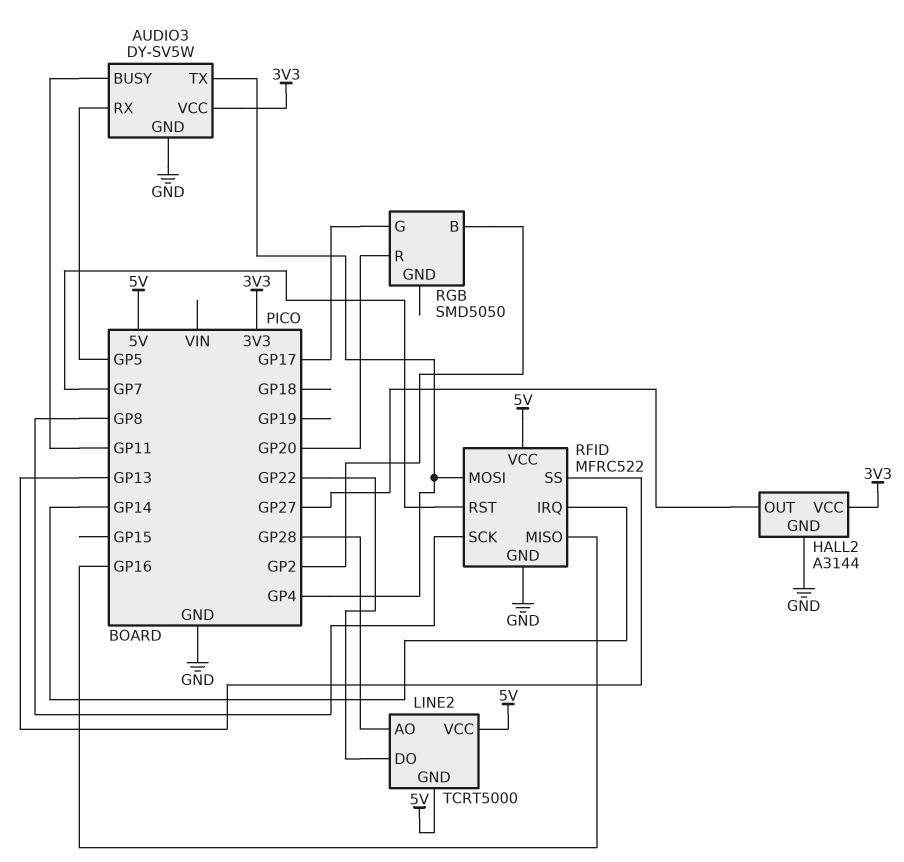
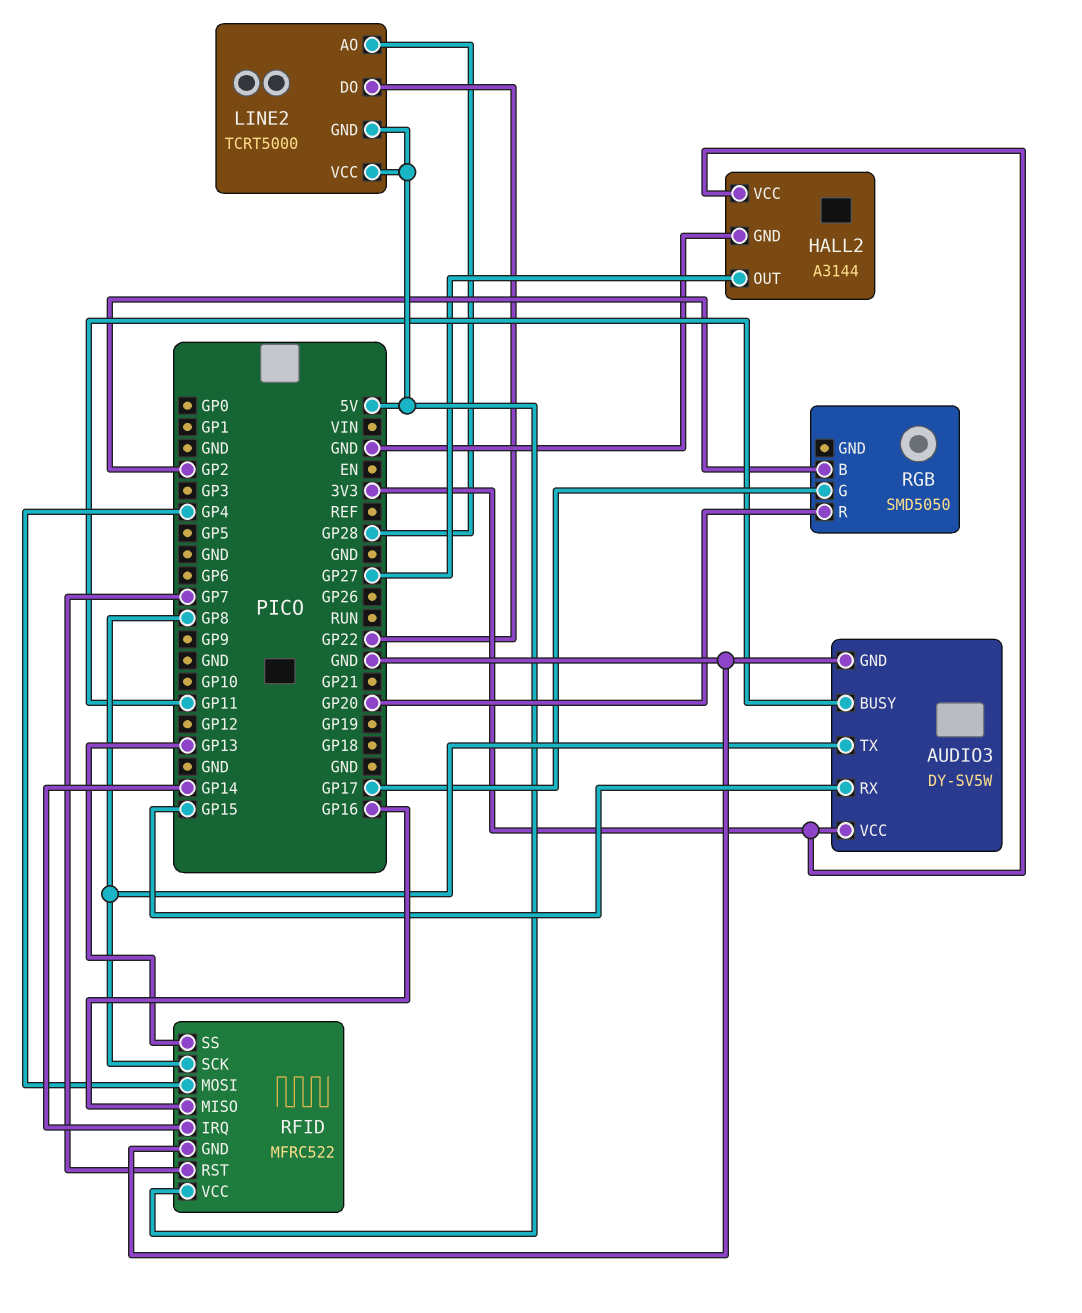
AUDIO3 pin RX: GP5 -> GP15
AUDIO3 pin TX: GP4 -> GP8

